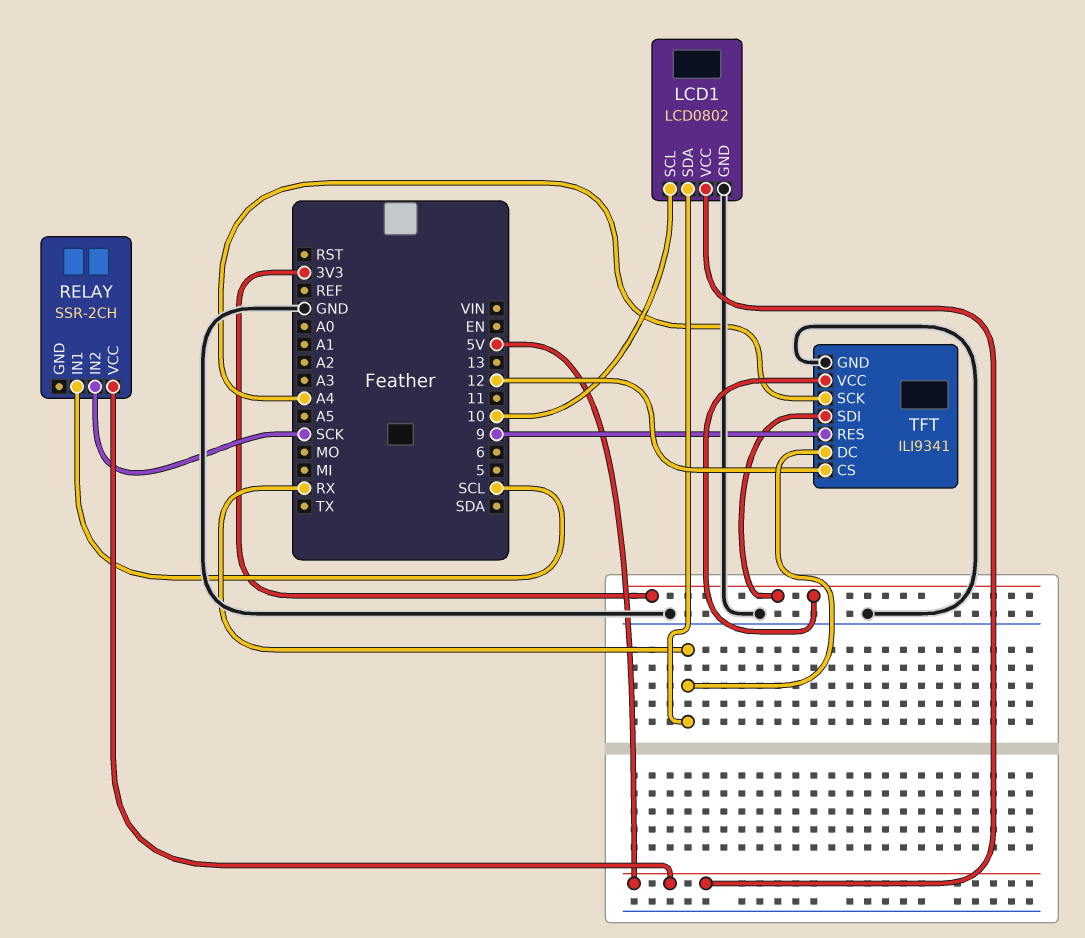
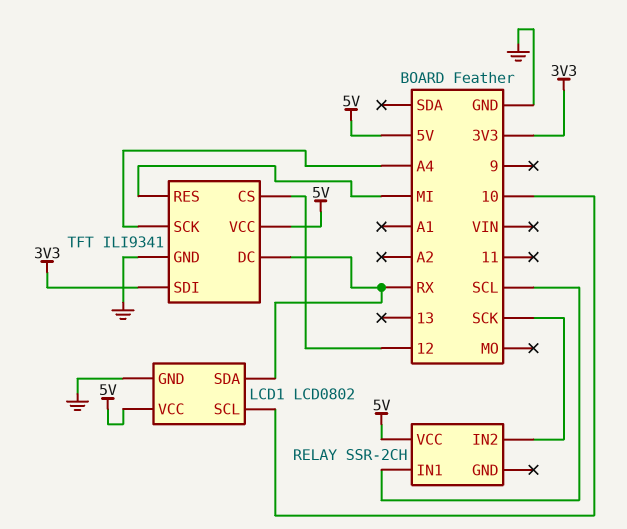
TFT pin RES: 9 -> MI
TFT pin VCC: 3V3 -> 5V

